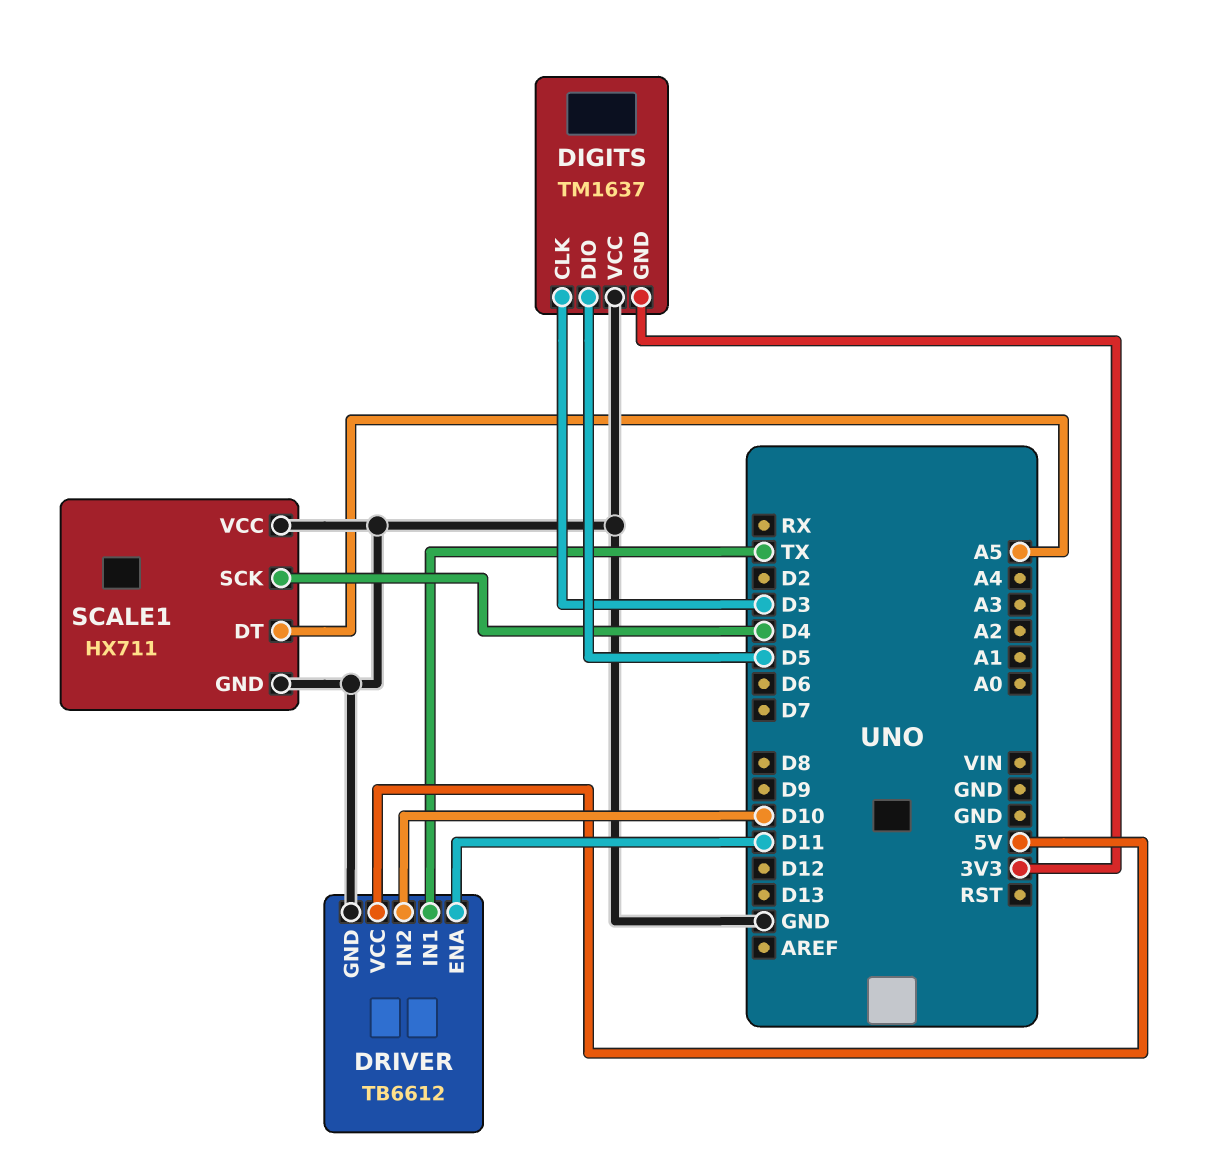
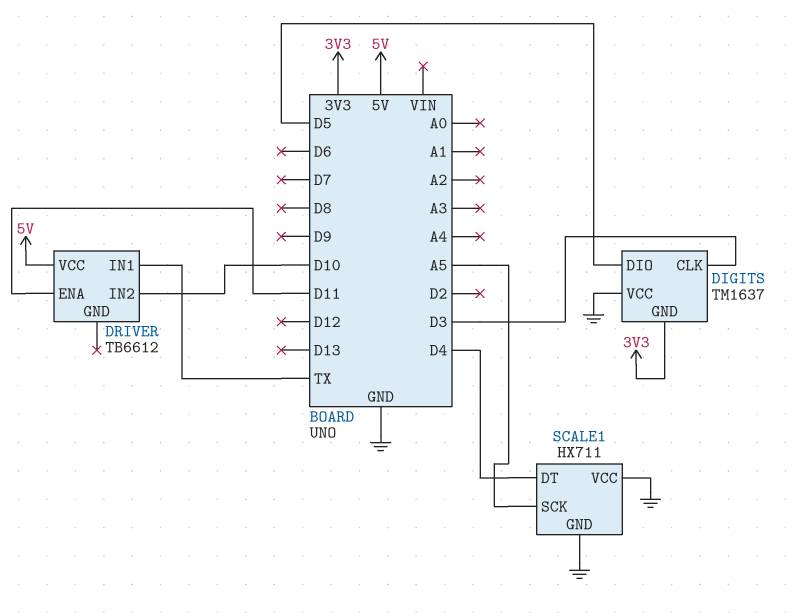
DRIVER pin GND: GND -> none
SCALE1 pin DT: A5 -> D4
SCALE1 pin SCK: D4 -> A5

